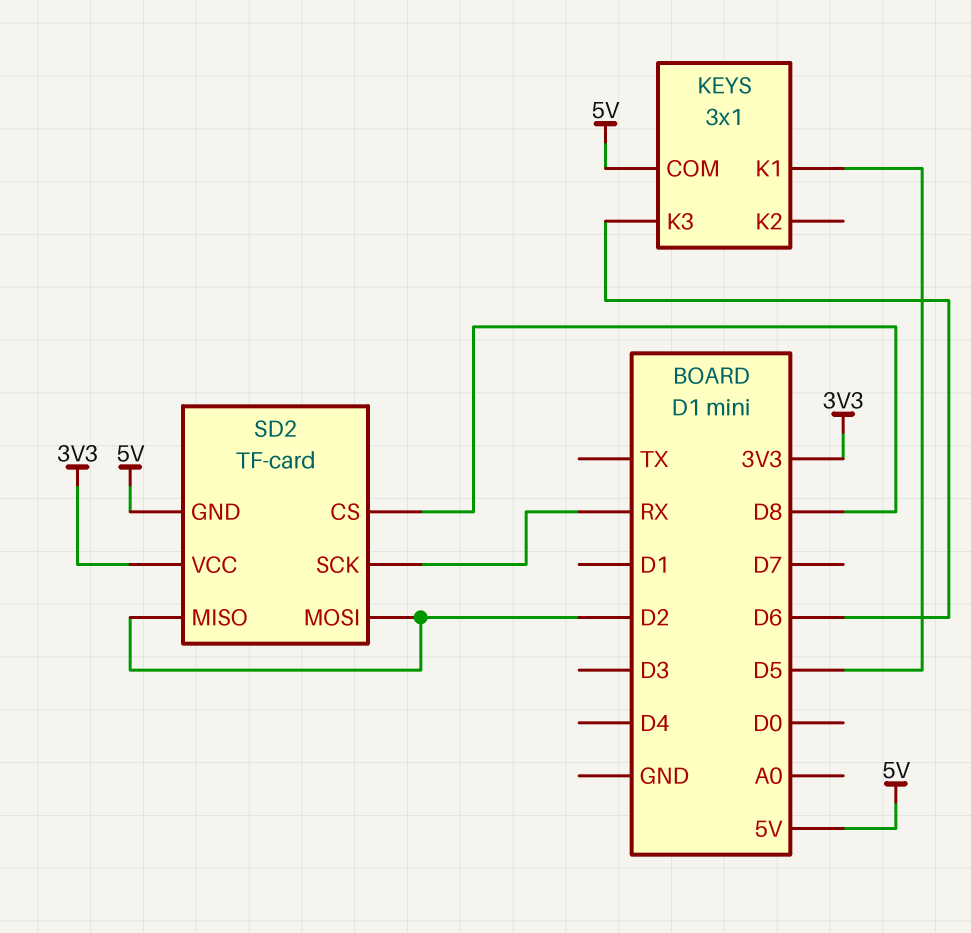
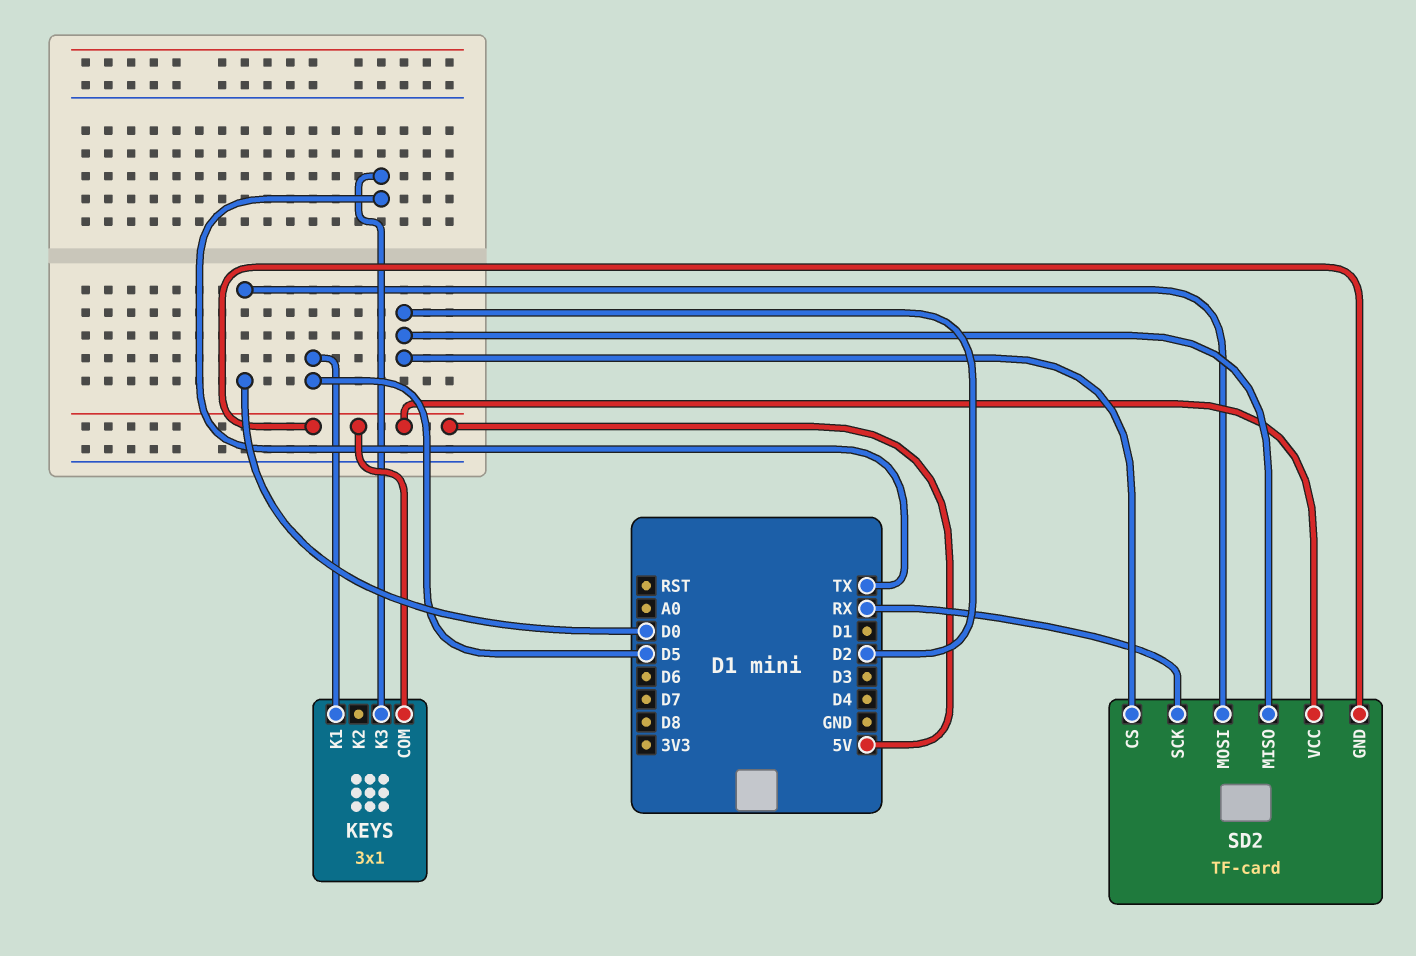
KEYS pin K3: D6 -> TX
SD2 pin CS: D8 -> D2
SD2 pin MOSI: D2 -> D0
SD2 pin VCC: 3V3 -> 5V

